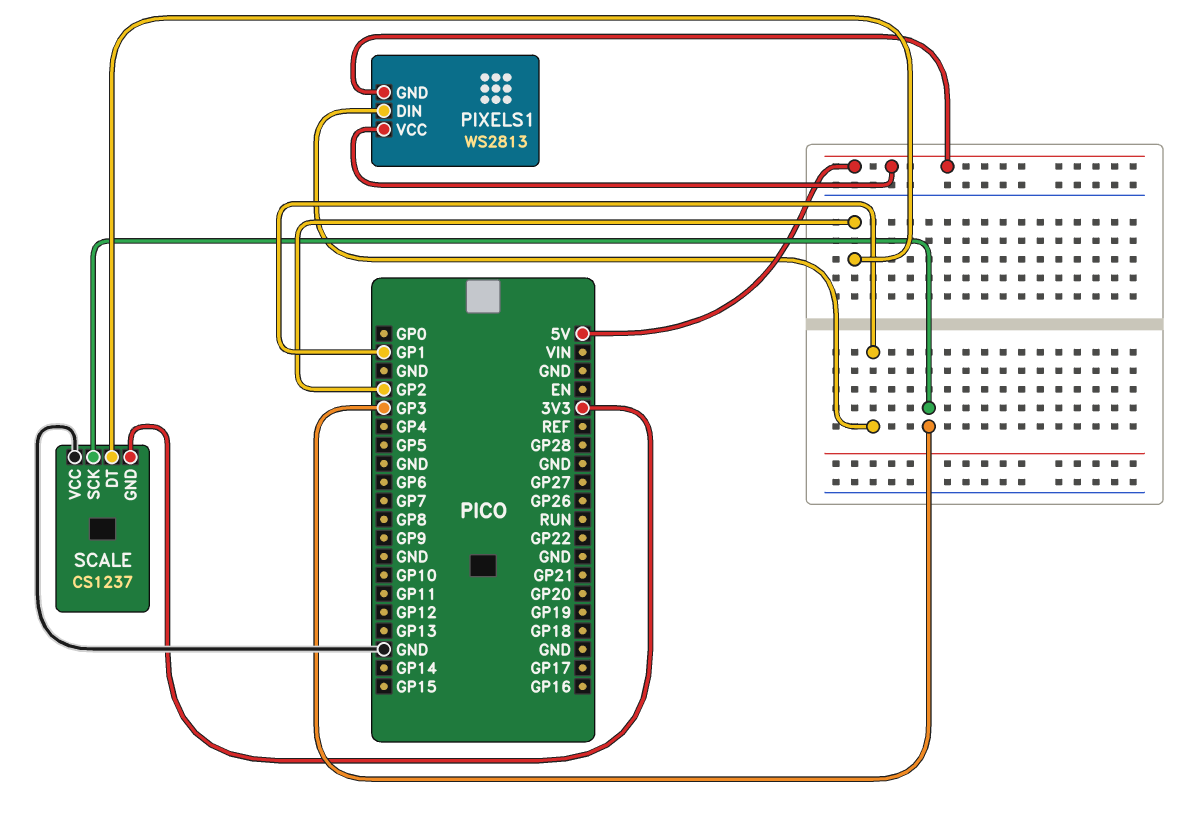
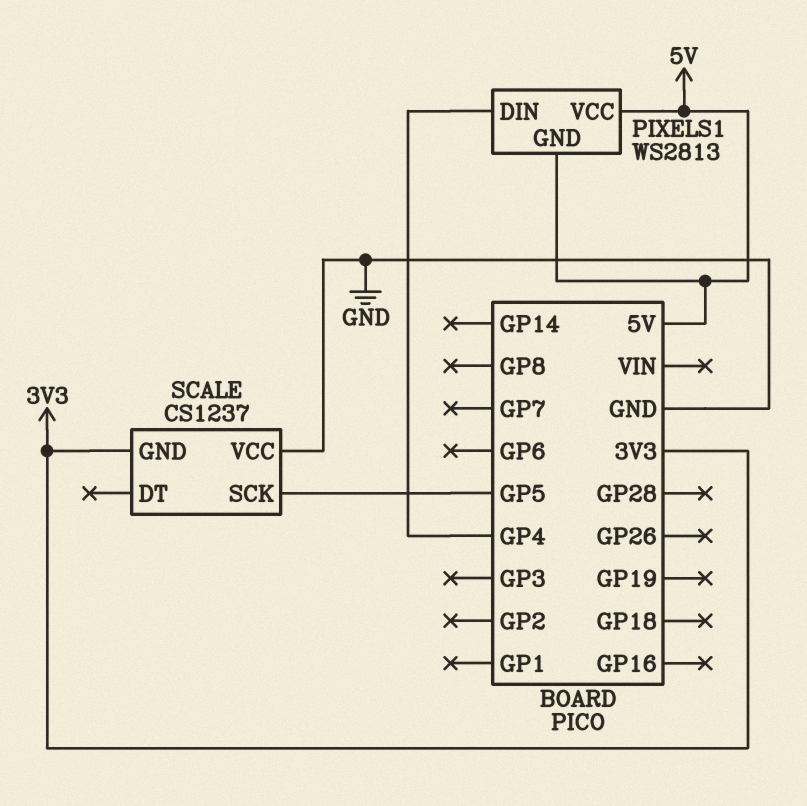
PIXELS1 pin DIN: GP1 -> GP4
SCALE pin DT: GP2 -> none
SCALE pin SCK: GP3 -> GP5

